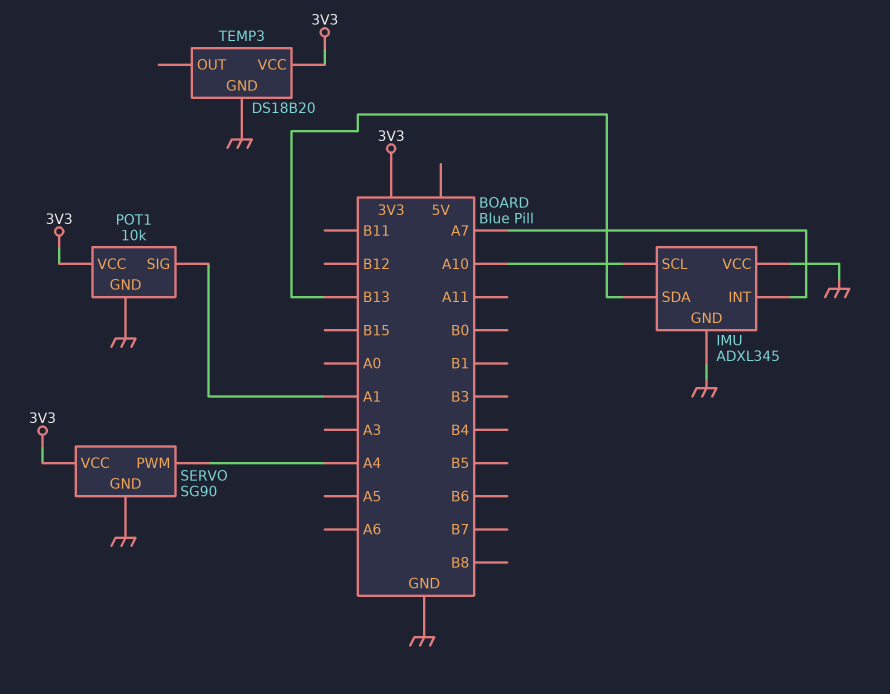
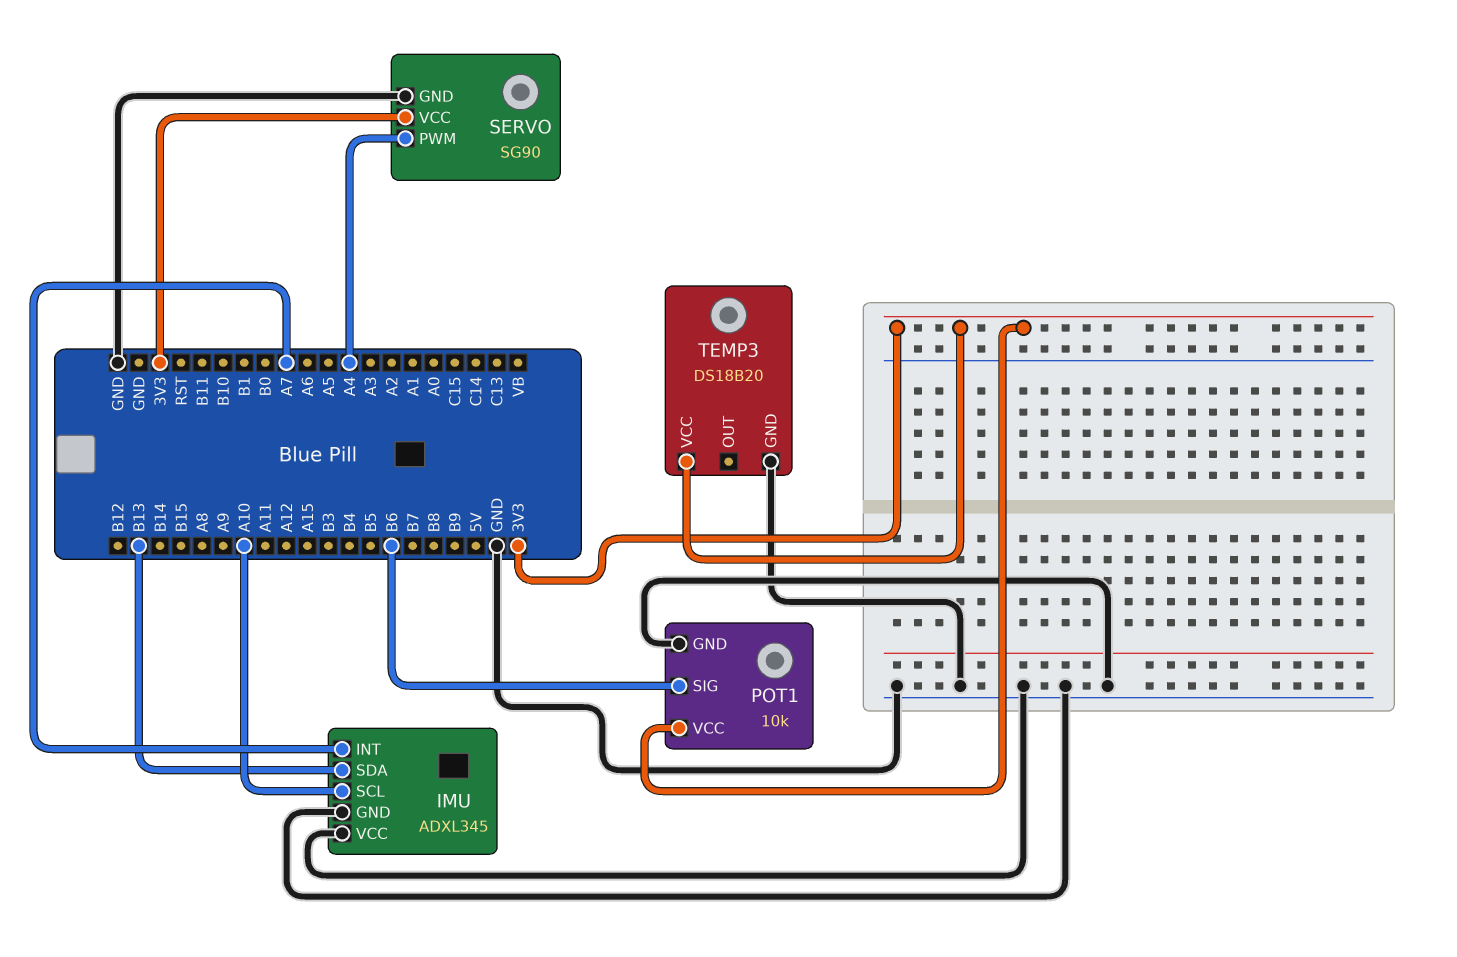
POT1 pin SIG: A1 -> B6

